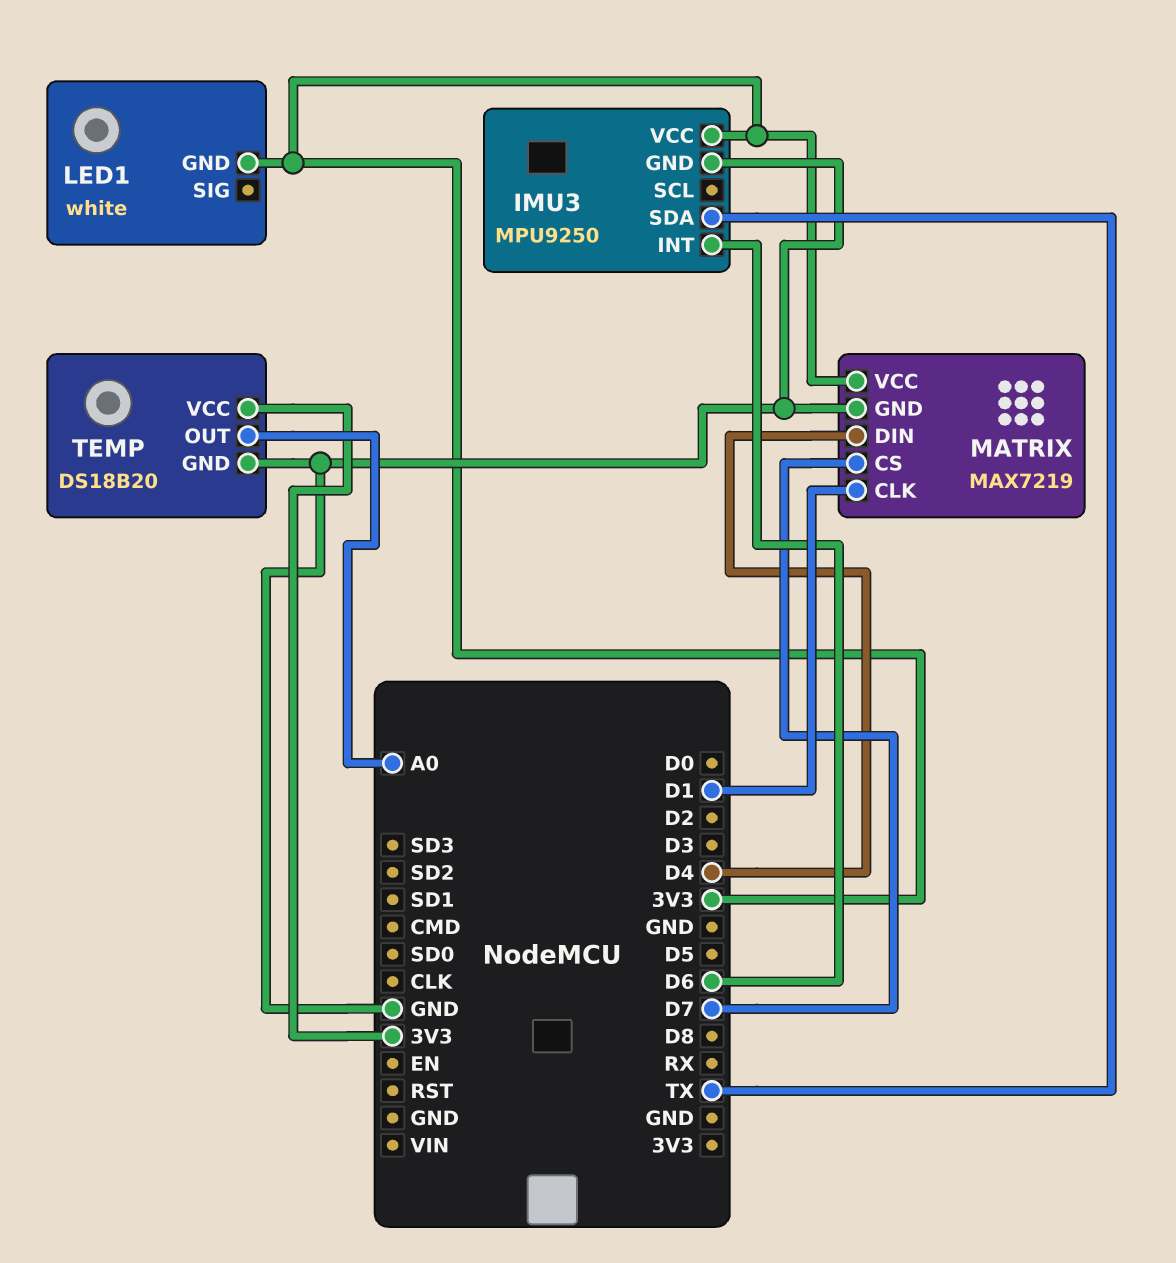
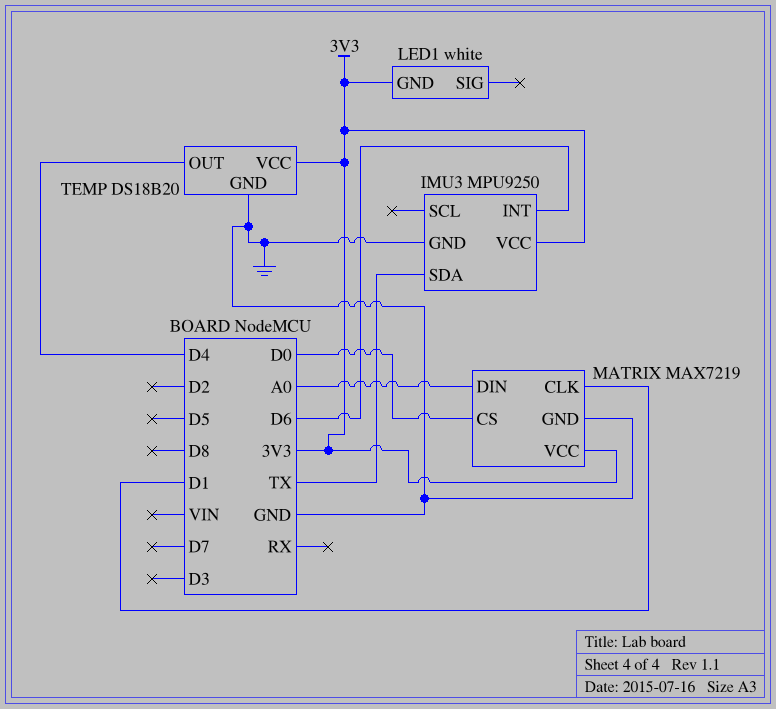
MATRIX pin CS: D7 -> D0
MATRIX pin DIN: D4 -> A0
TEMP pin OUT: A0 -> D4

